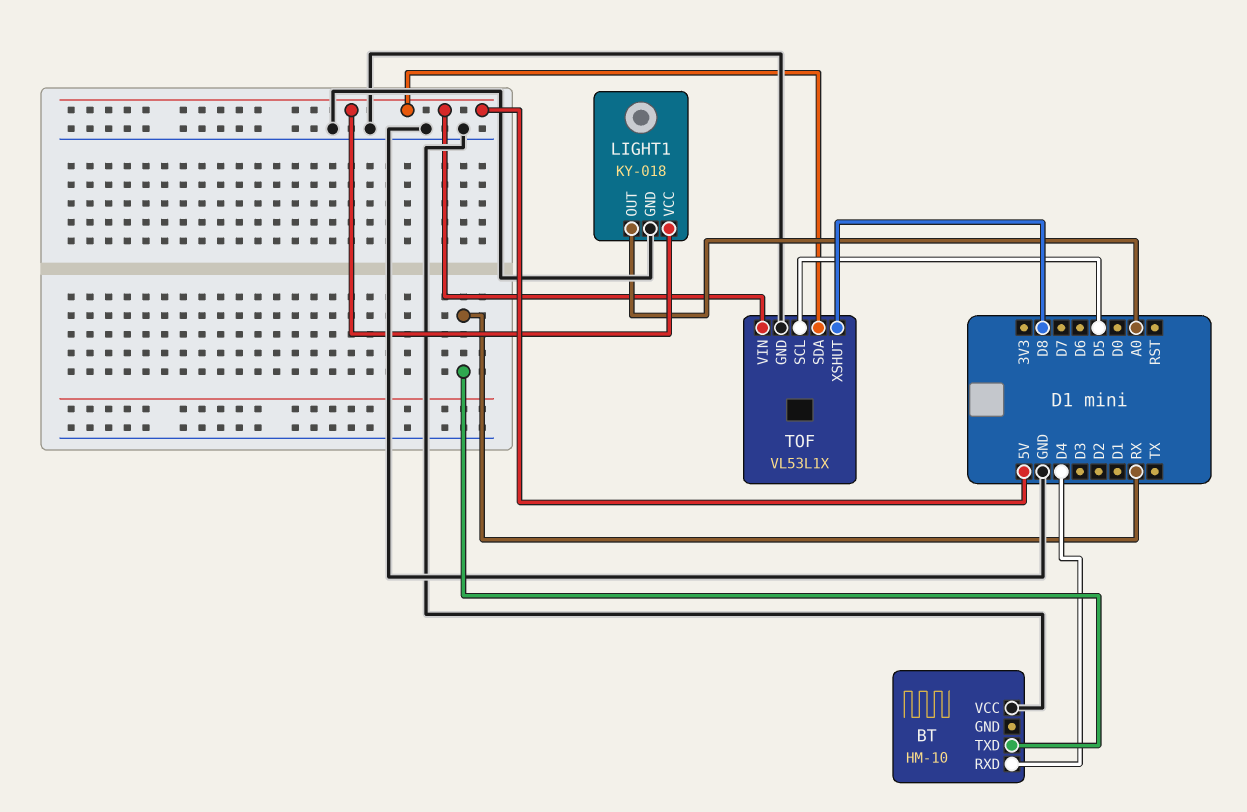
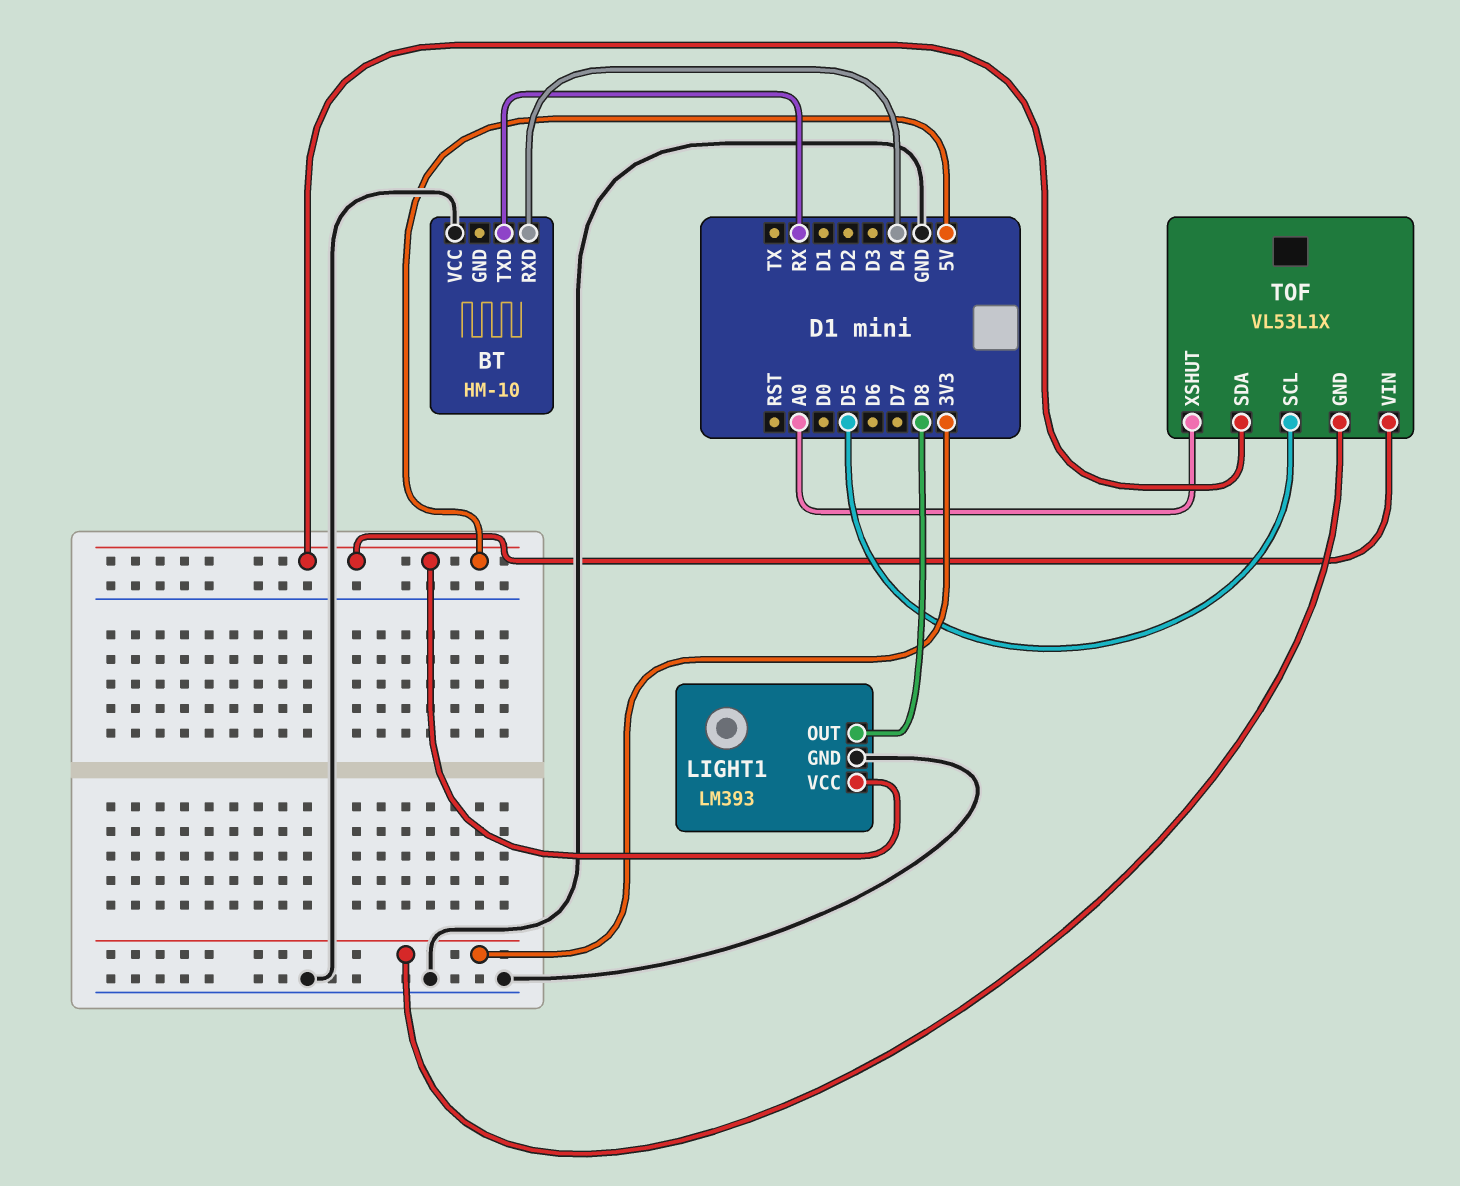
LIGHT1: KY-018 -> LM393
LIGHT1 pin OUT: A0 -> D8
TOF pin GND: GND -> 3V3
TOF pin XSHUT: D8 -> A0

